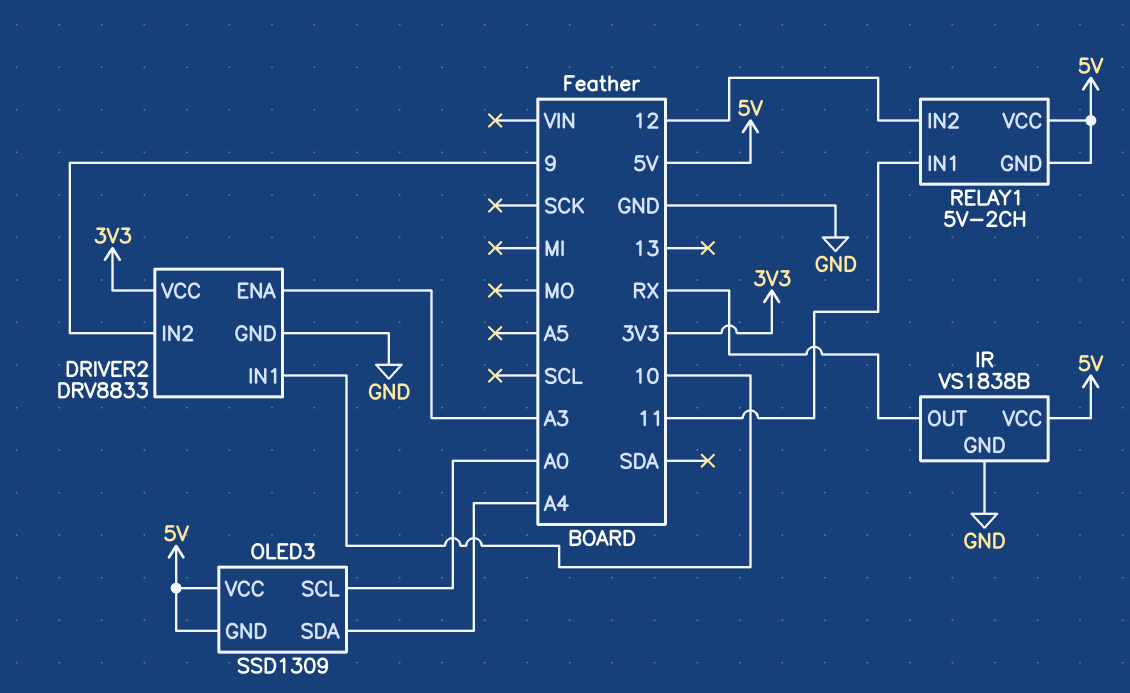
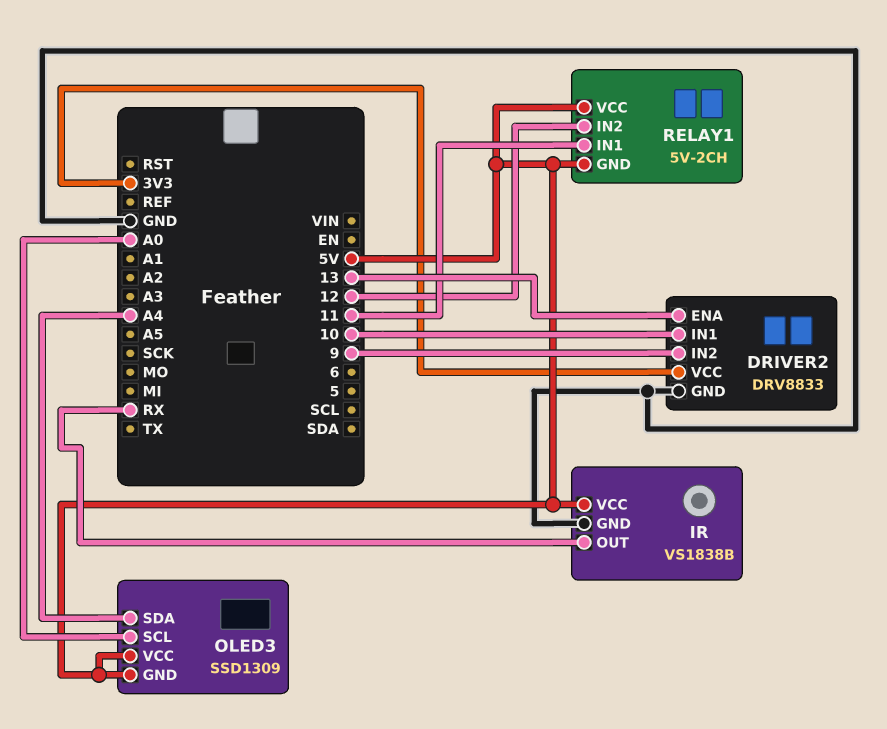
DRIVER2 pin ENA: A3 -> 13

